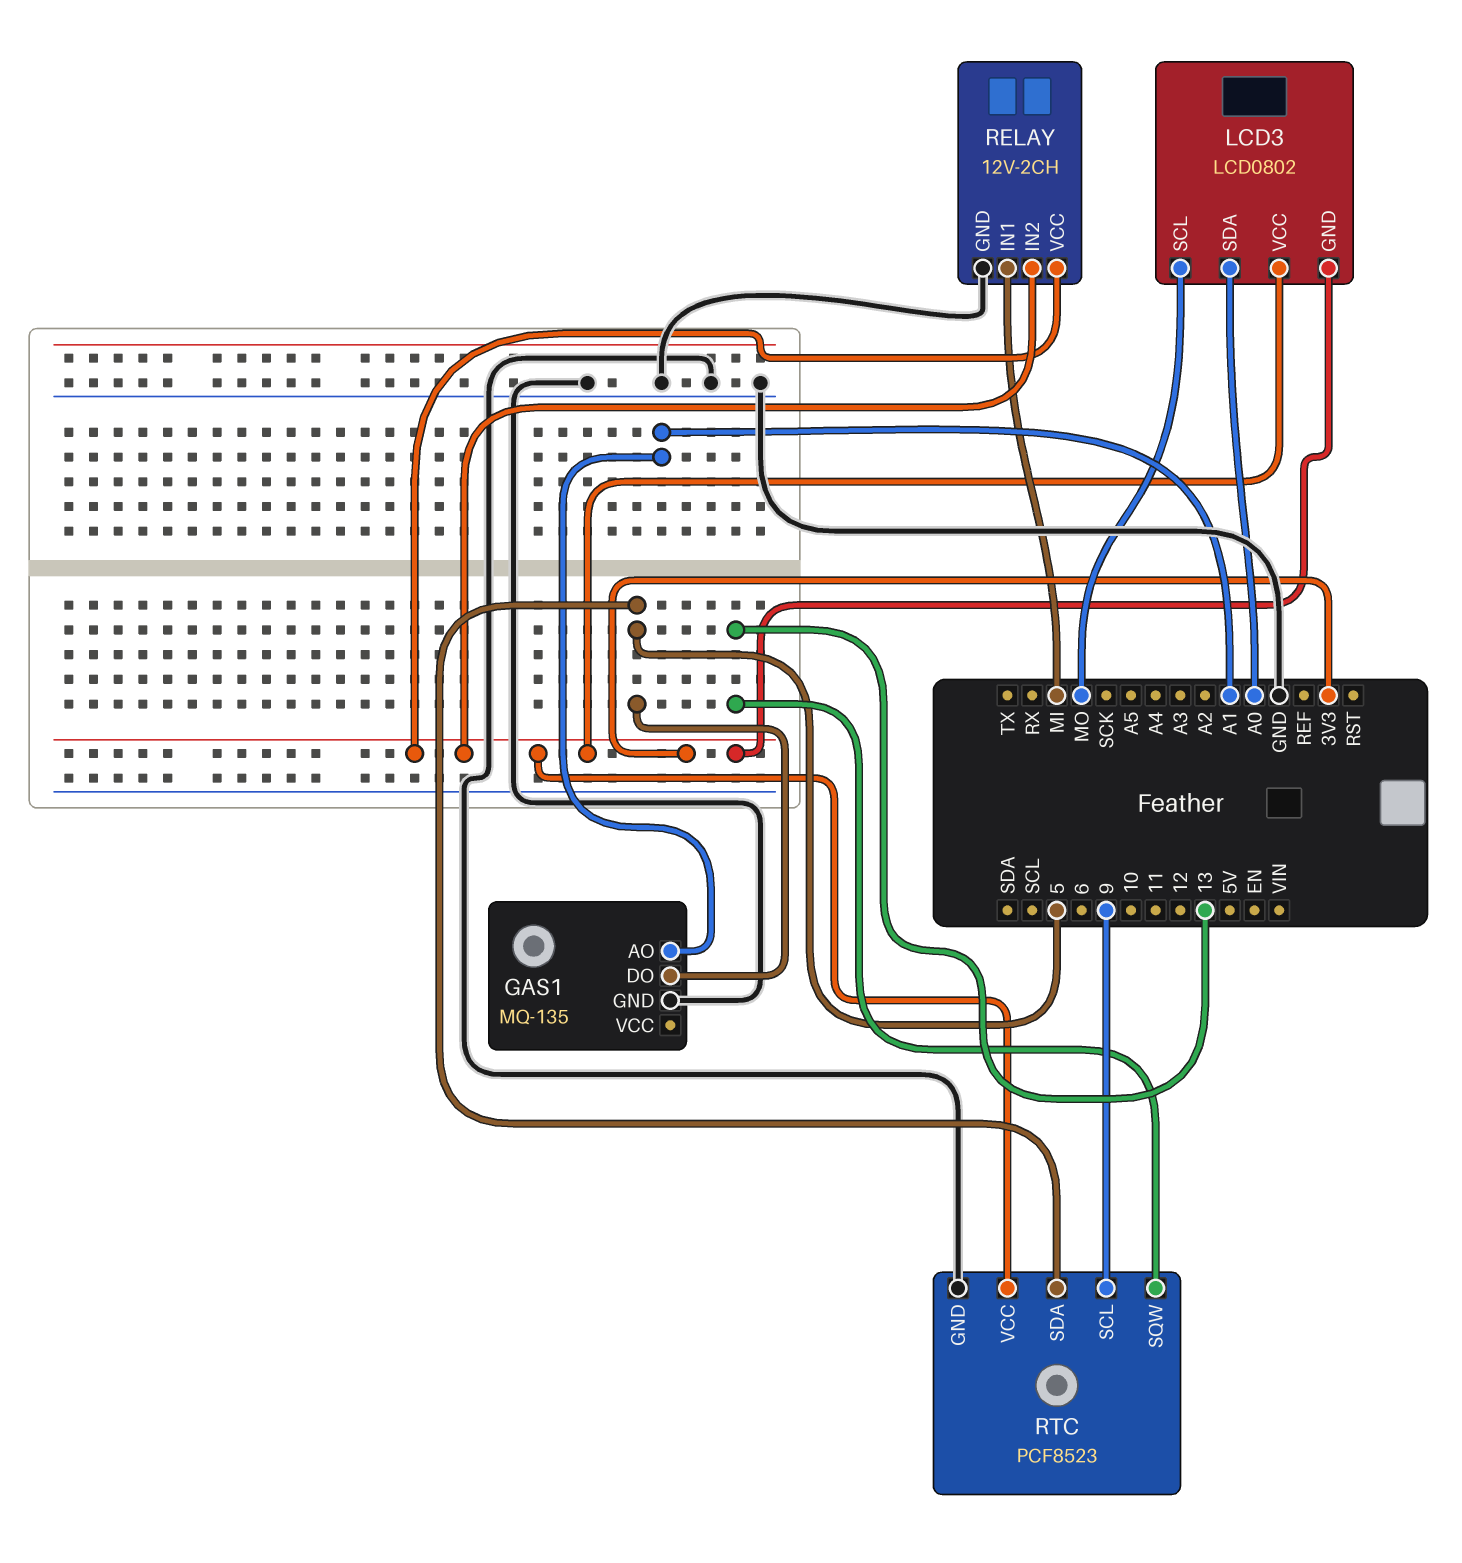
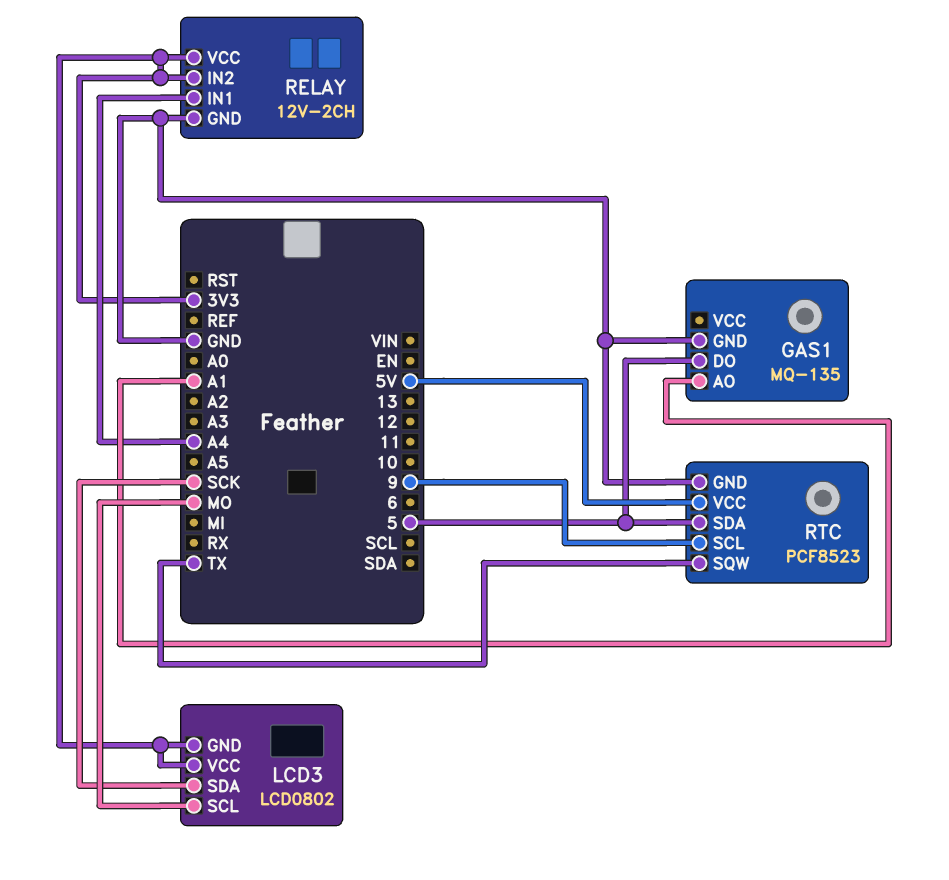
LCD3 pin SDA: A0 -> SCK
RELAY pin IN1: MI -> A4
RTC pin SQW: 13 -> TX
RTC pin VCC: 3V3 -> 5V

